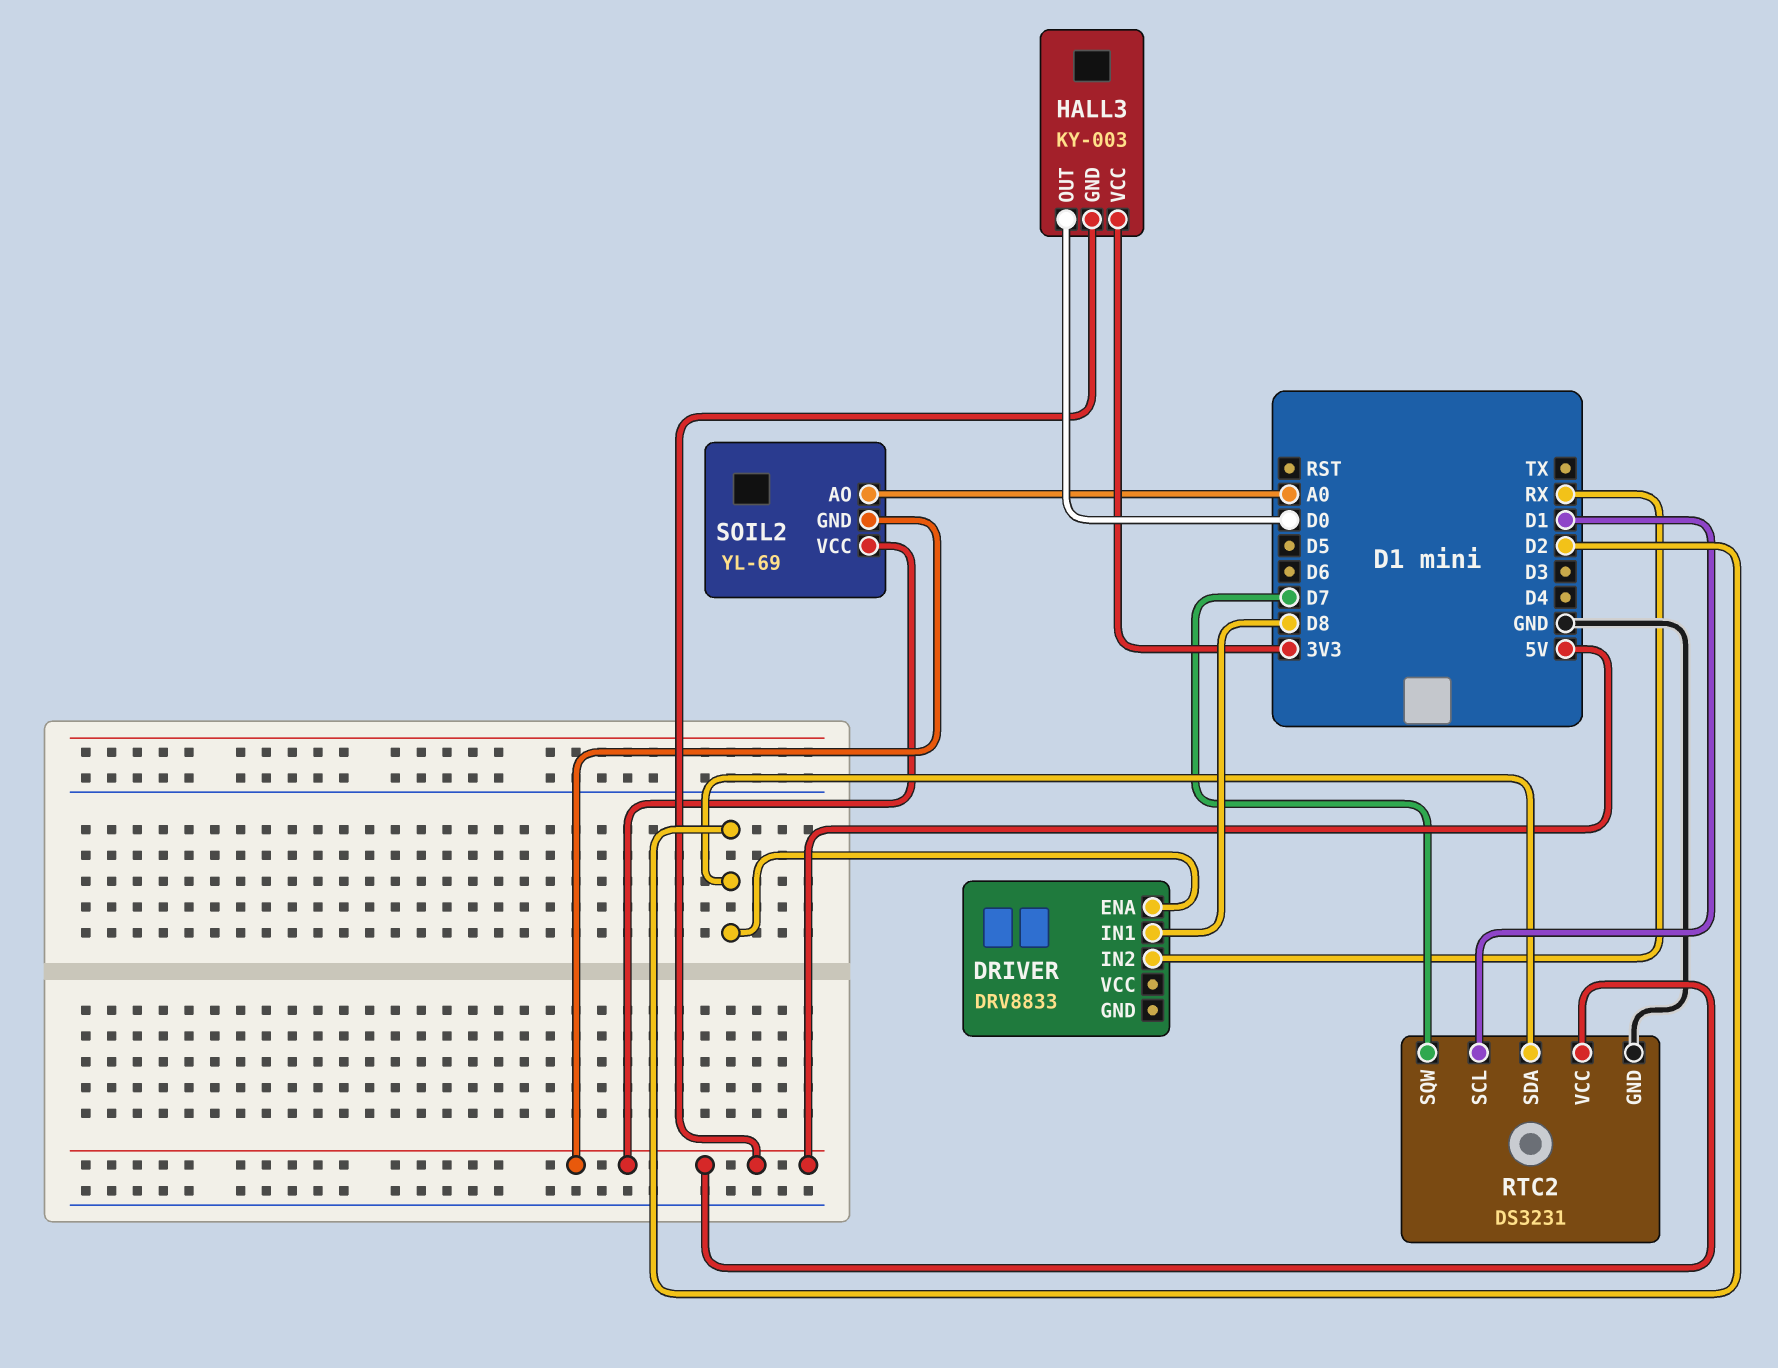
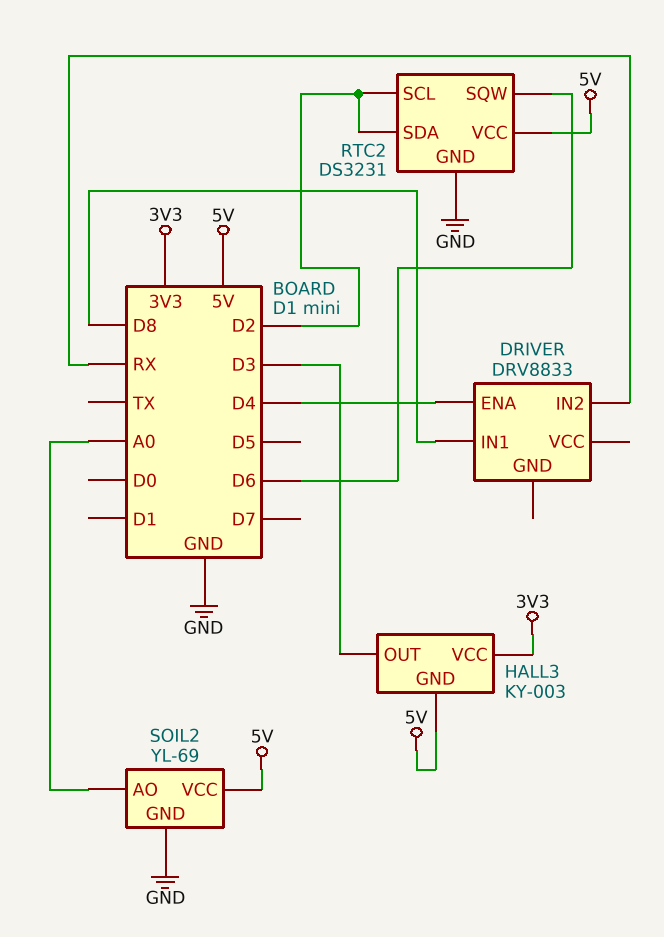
DRIVER pin ENA: D2 -> D4
HALL3 pin OUT: D0 -> D3
RTC2 pin SCL: D1 -> D2
RTC2 pin SQW: D7 -> D6
SOIL2 pin GND: 5V -> GND

